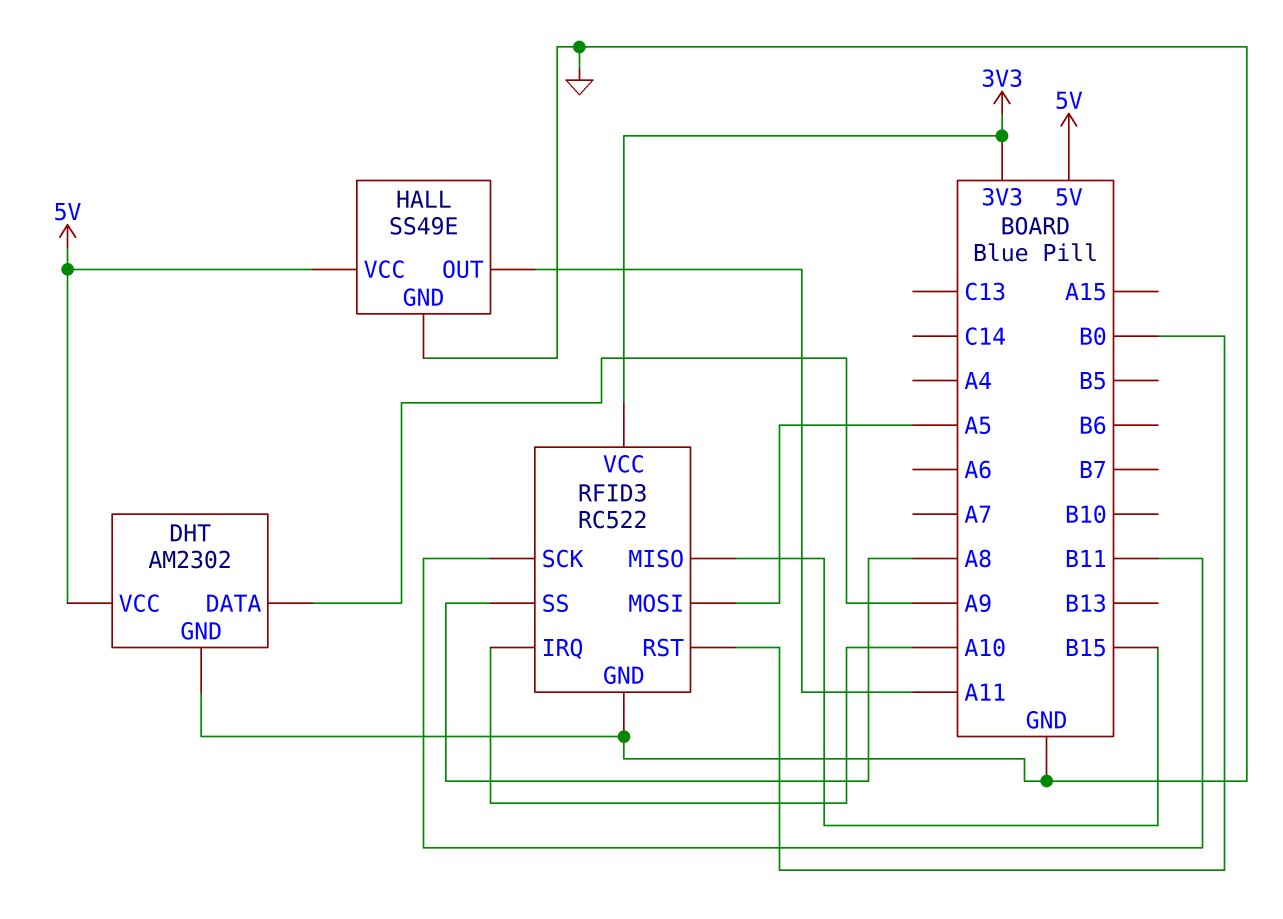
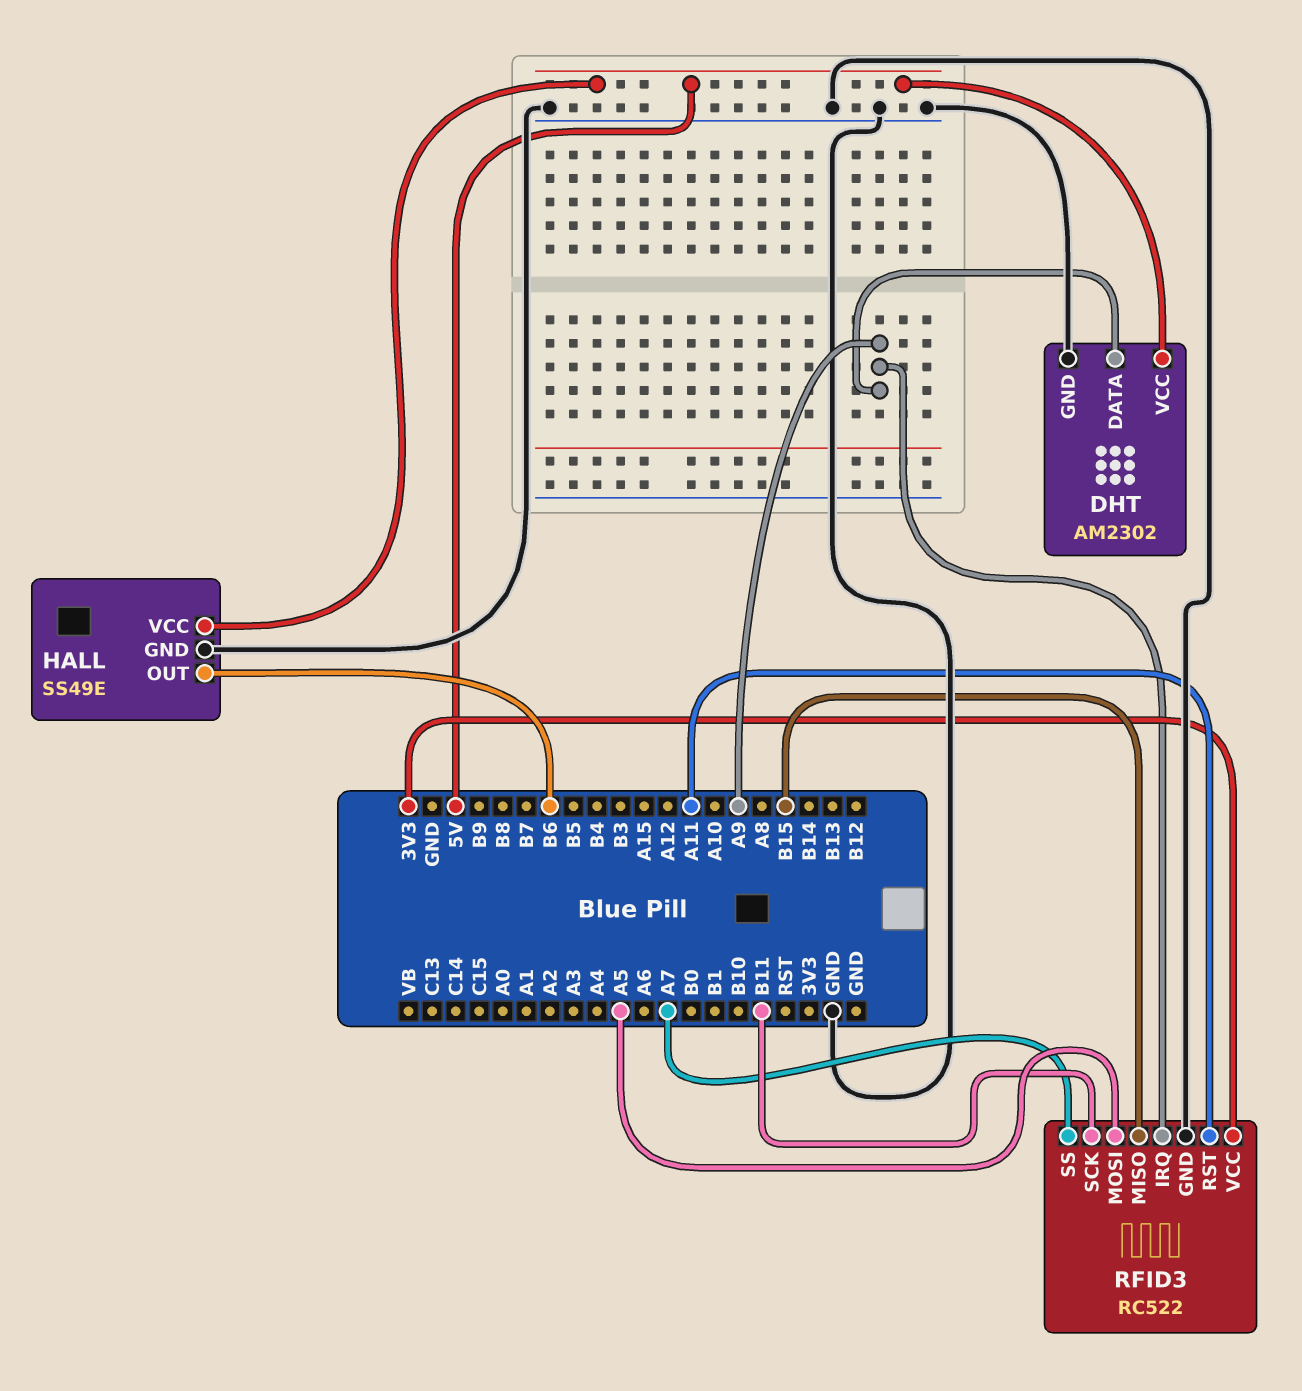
HALL pin OUT: A11 -> B6
RFID3 pin IRQ: A10 -> A9
RFID3 pin RST: B0 -> A11
RFID3 pin SS: A8 -> A7

